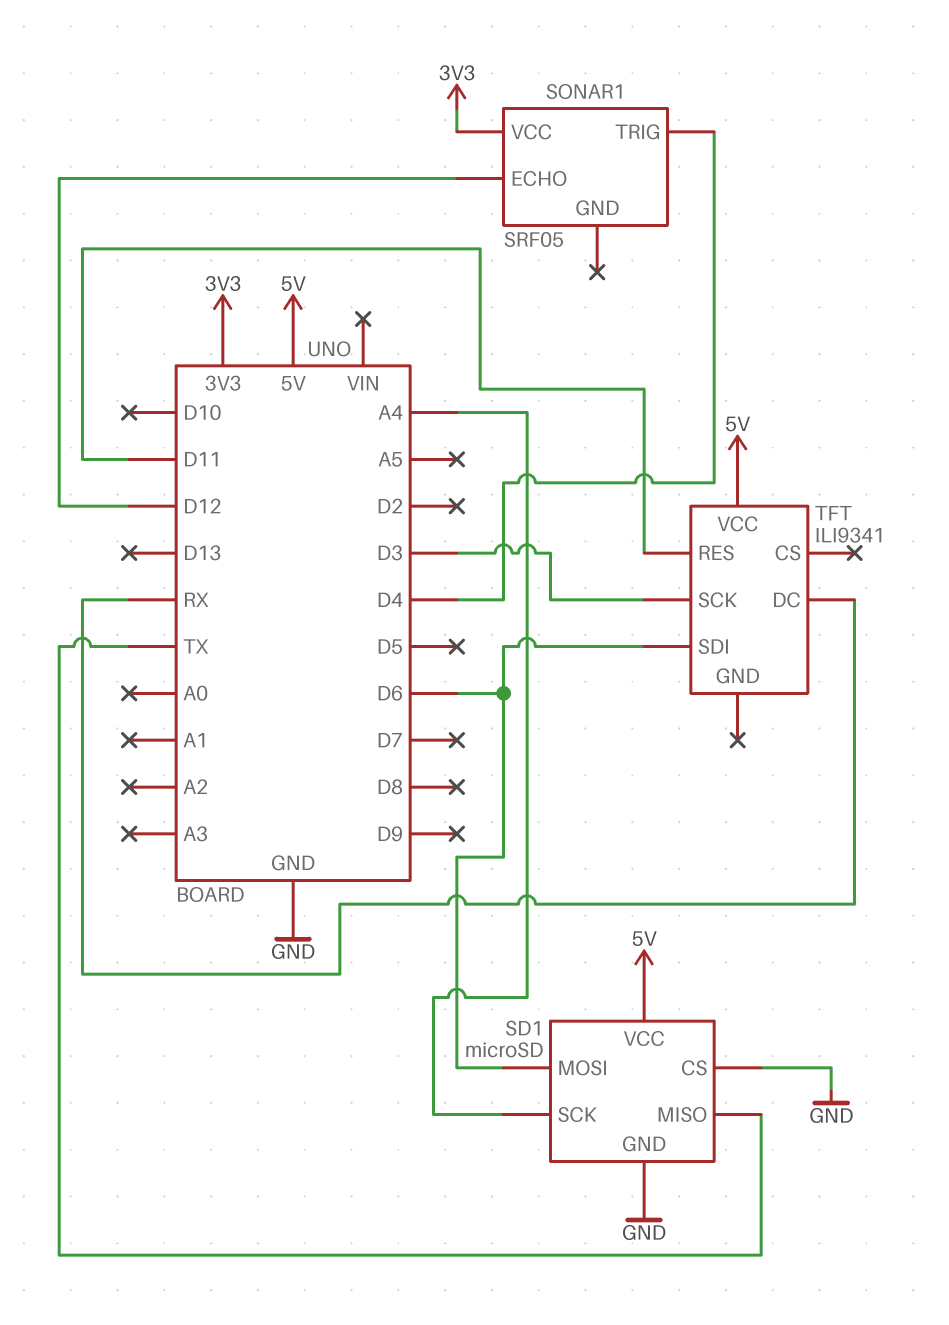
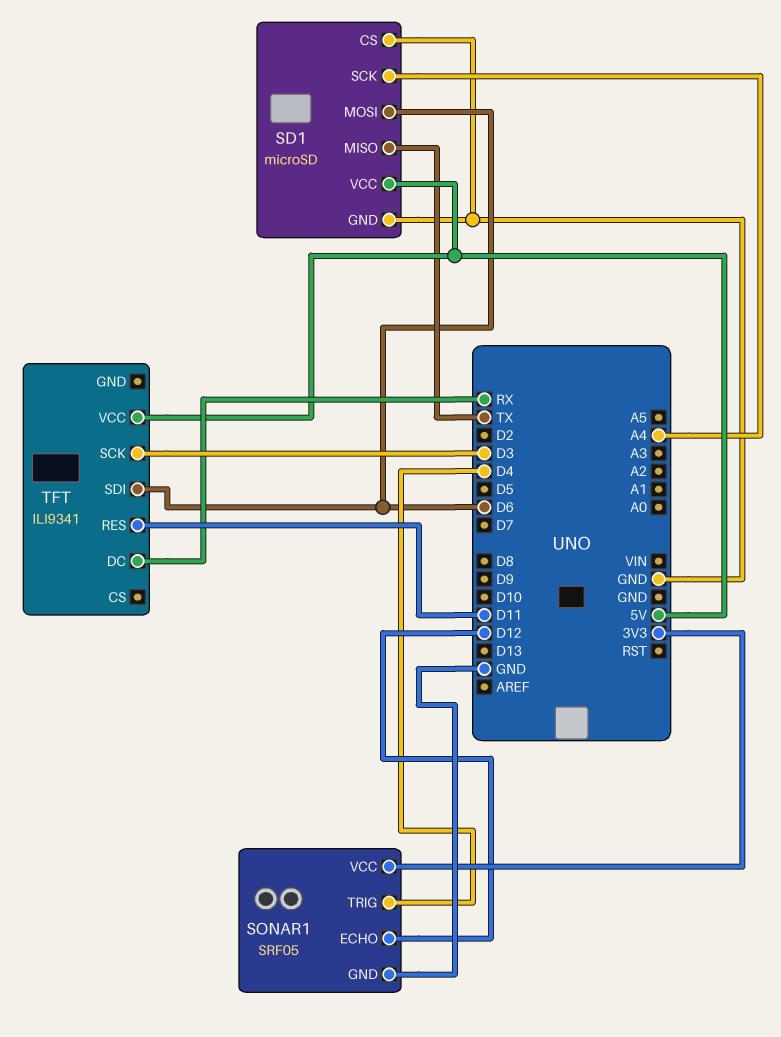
SONAR1 pin GND: none -> GND

